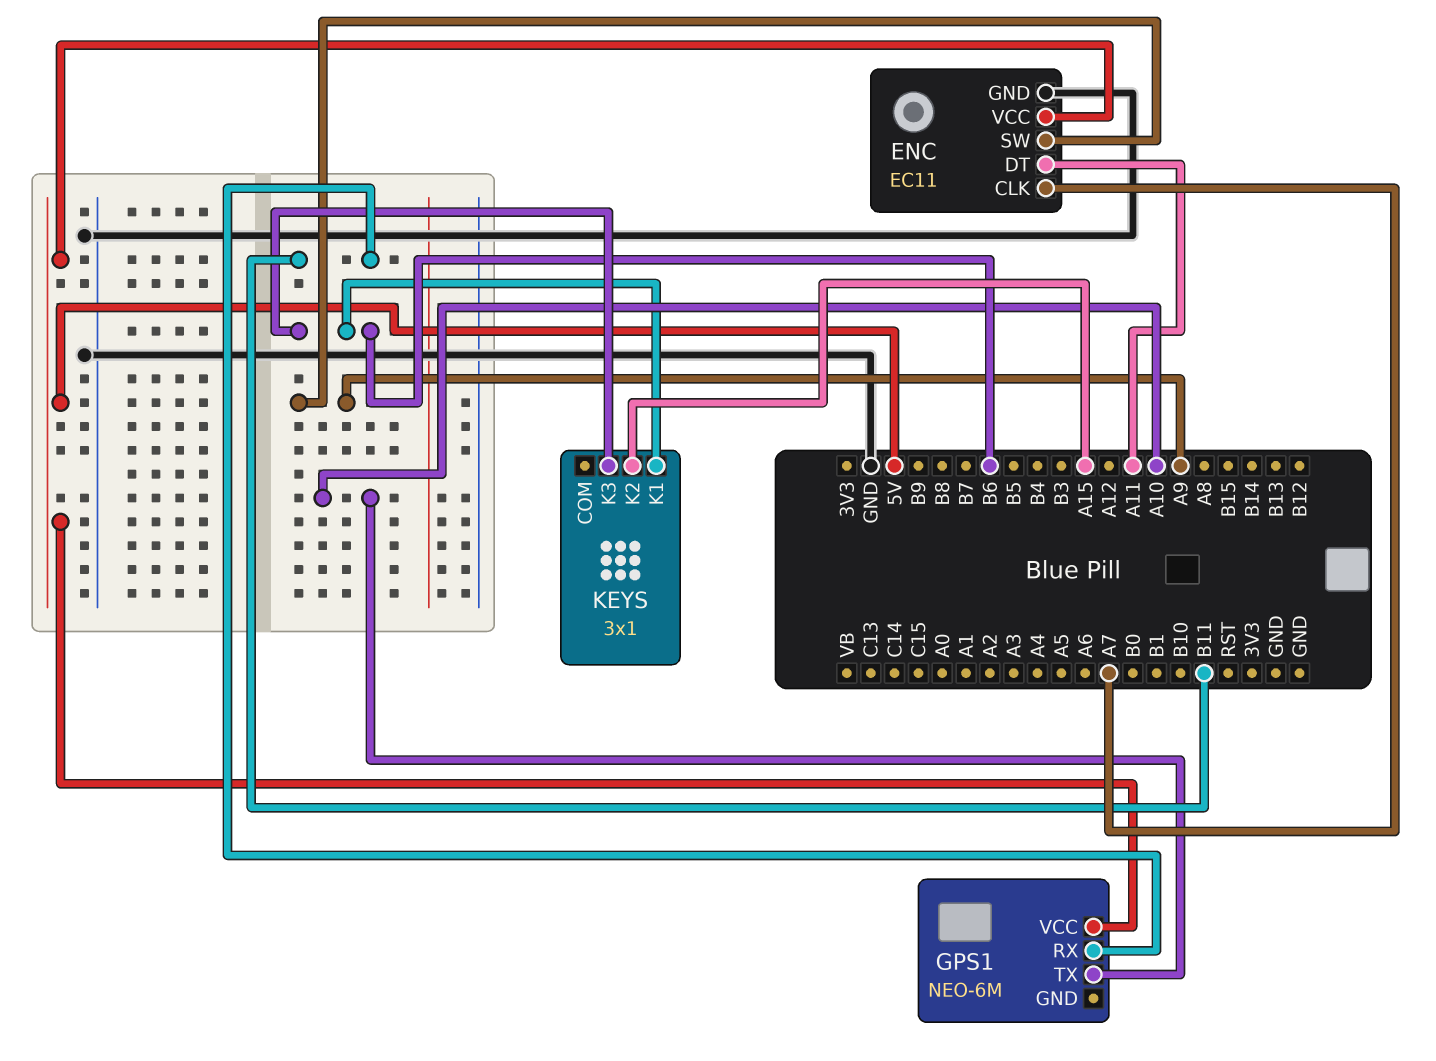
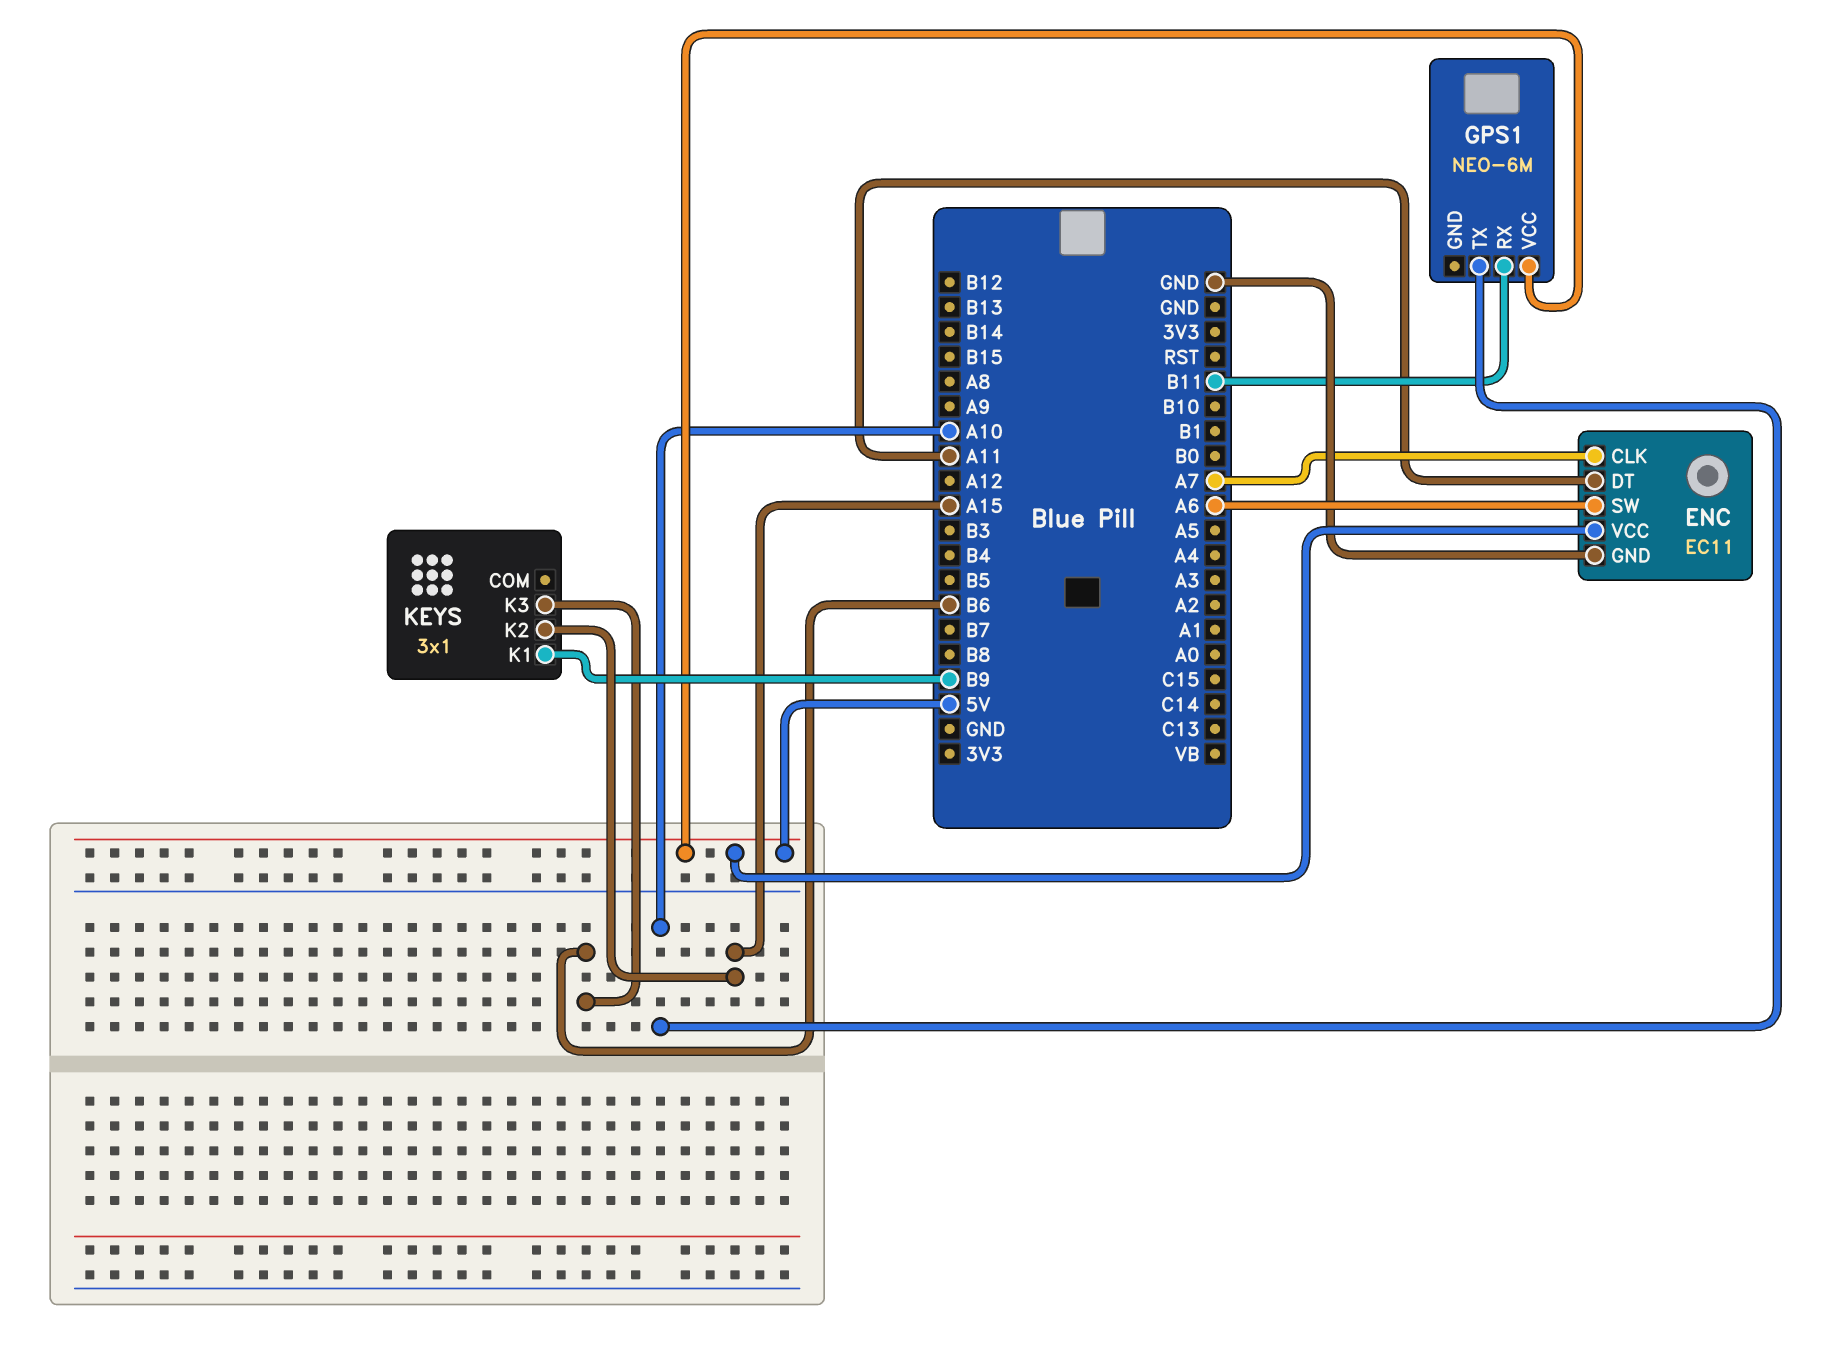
ENC pin SW: A9 -> A6
KEYS pin K1: B6 -> B9

